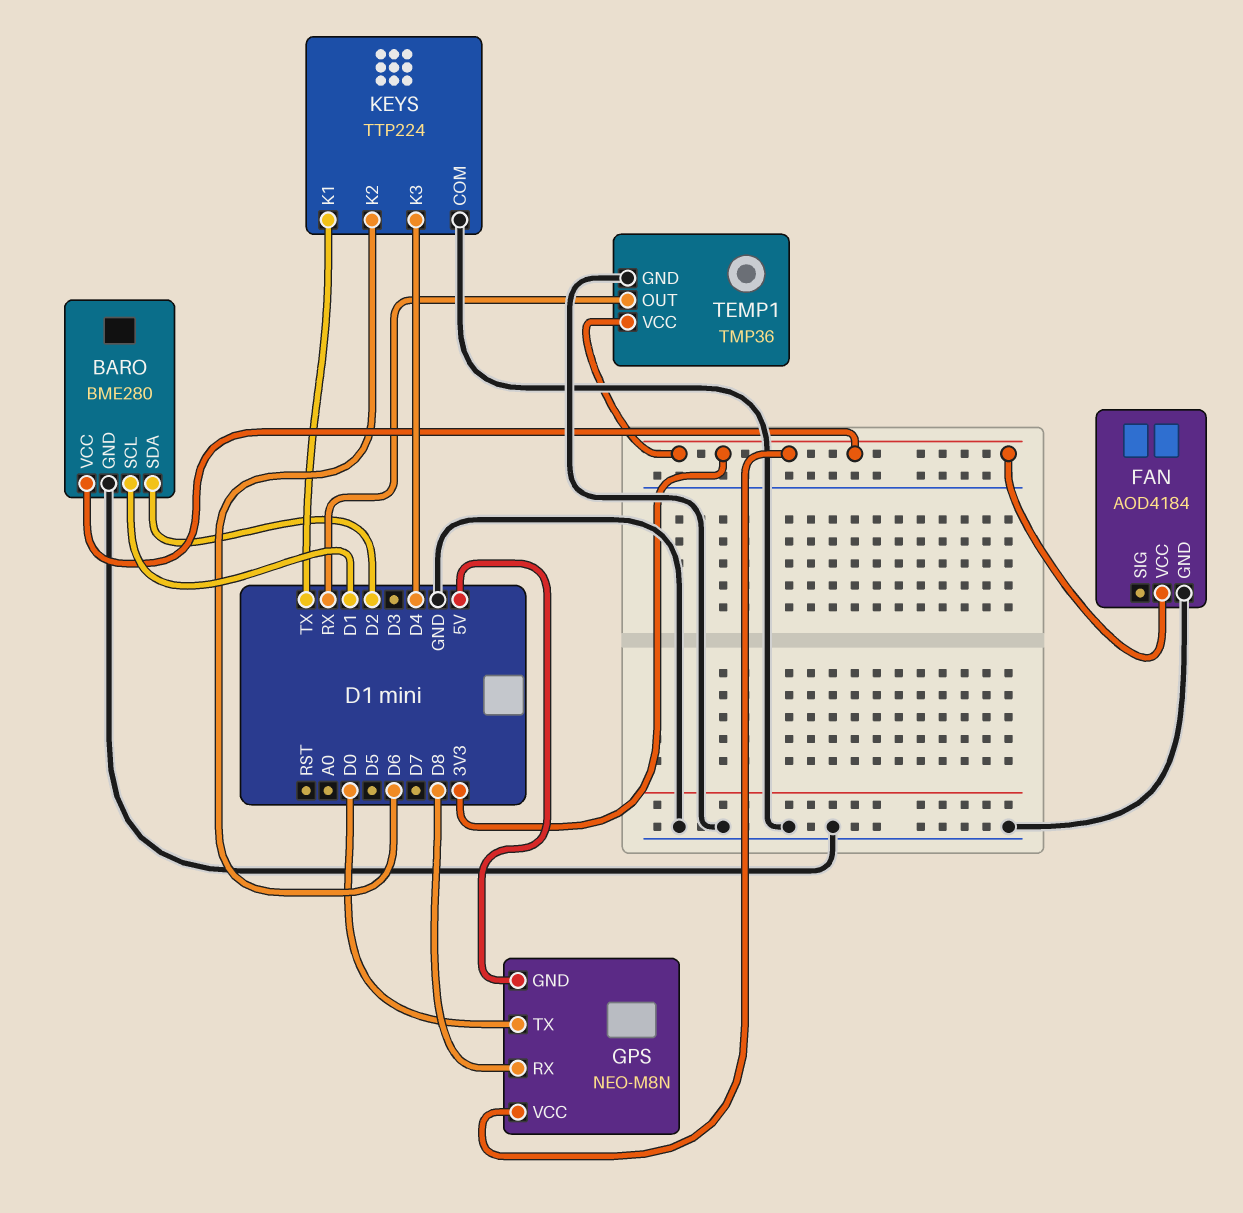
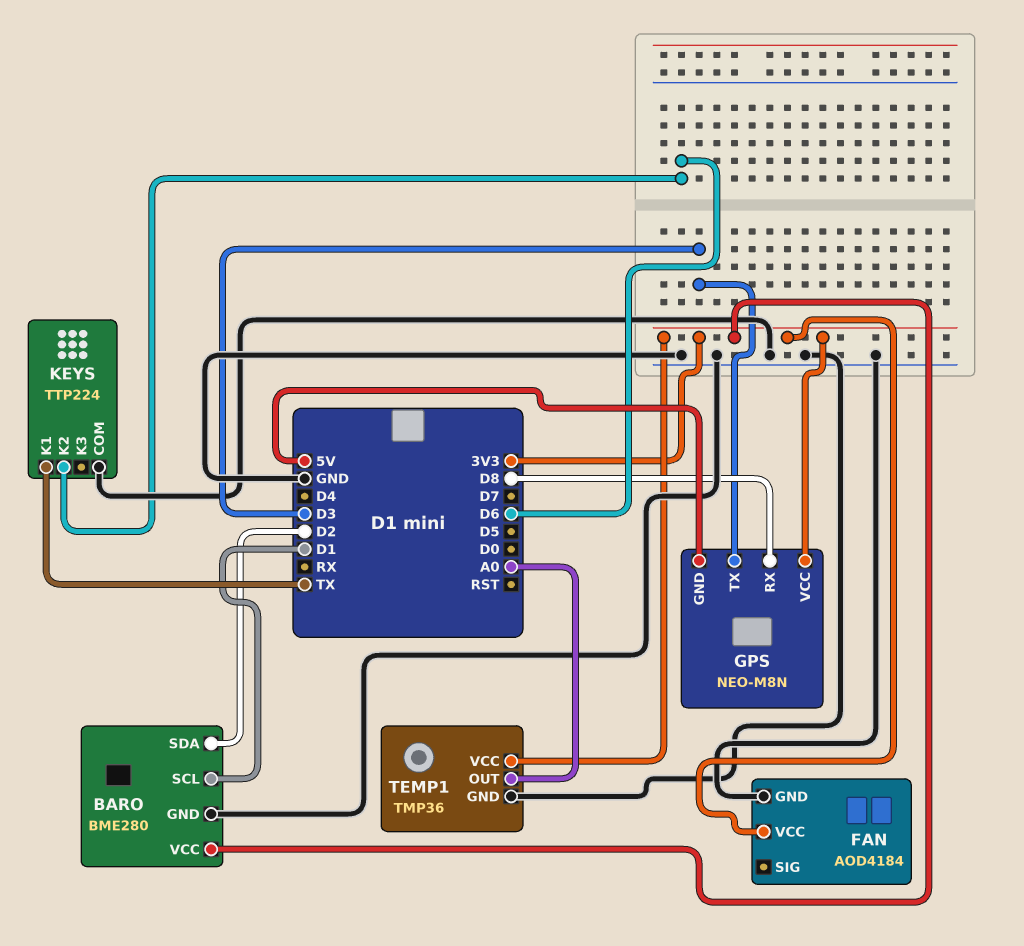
GPS pin TX: D0 -> D3
KEYS pin K3: D4 -> none
TEMP1 pin OUT: RX -> A0

